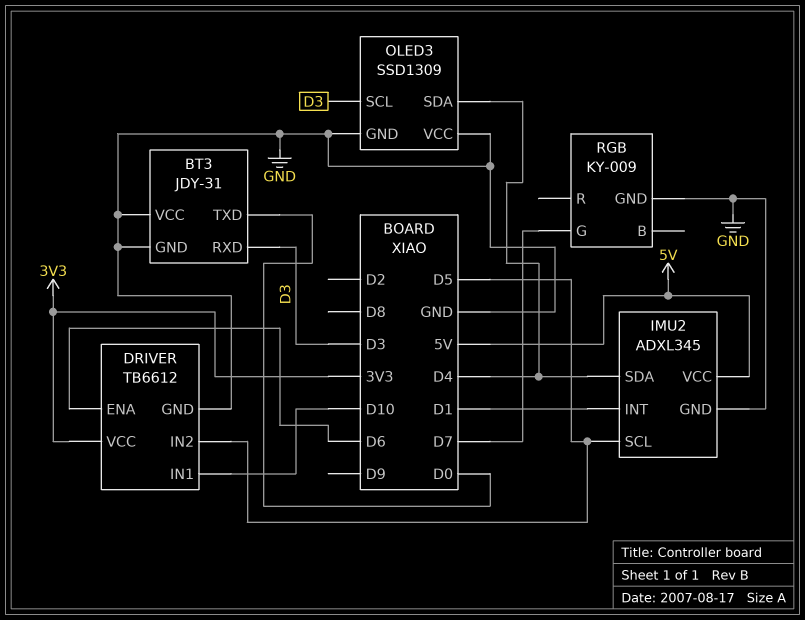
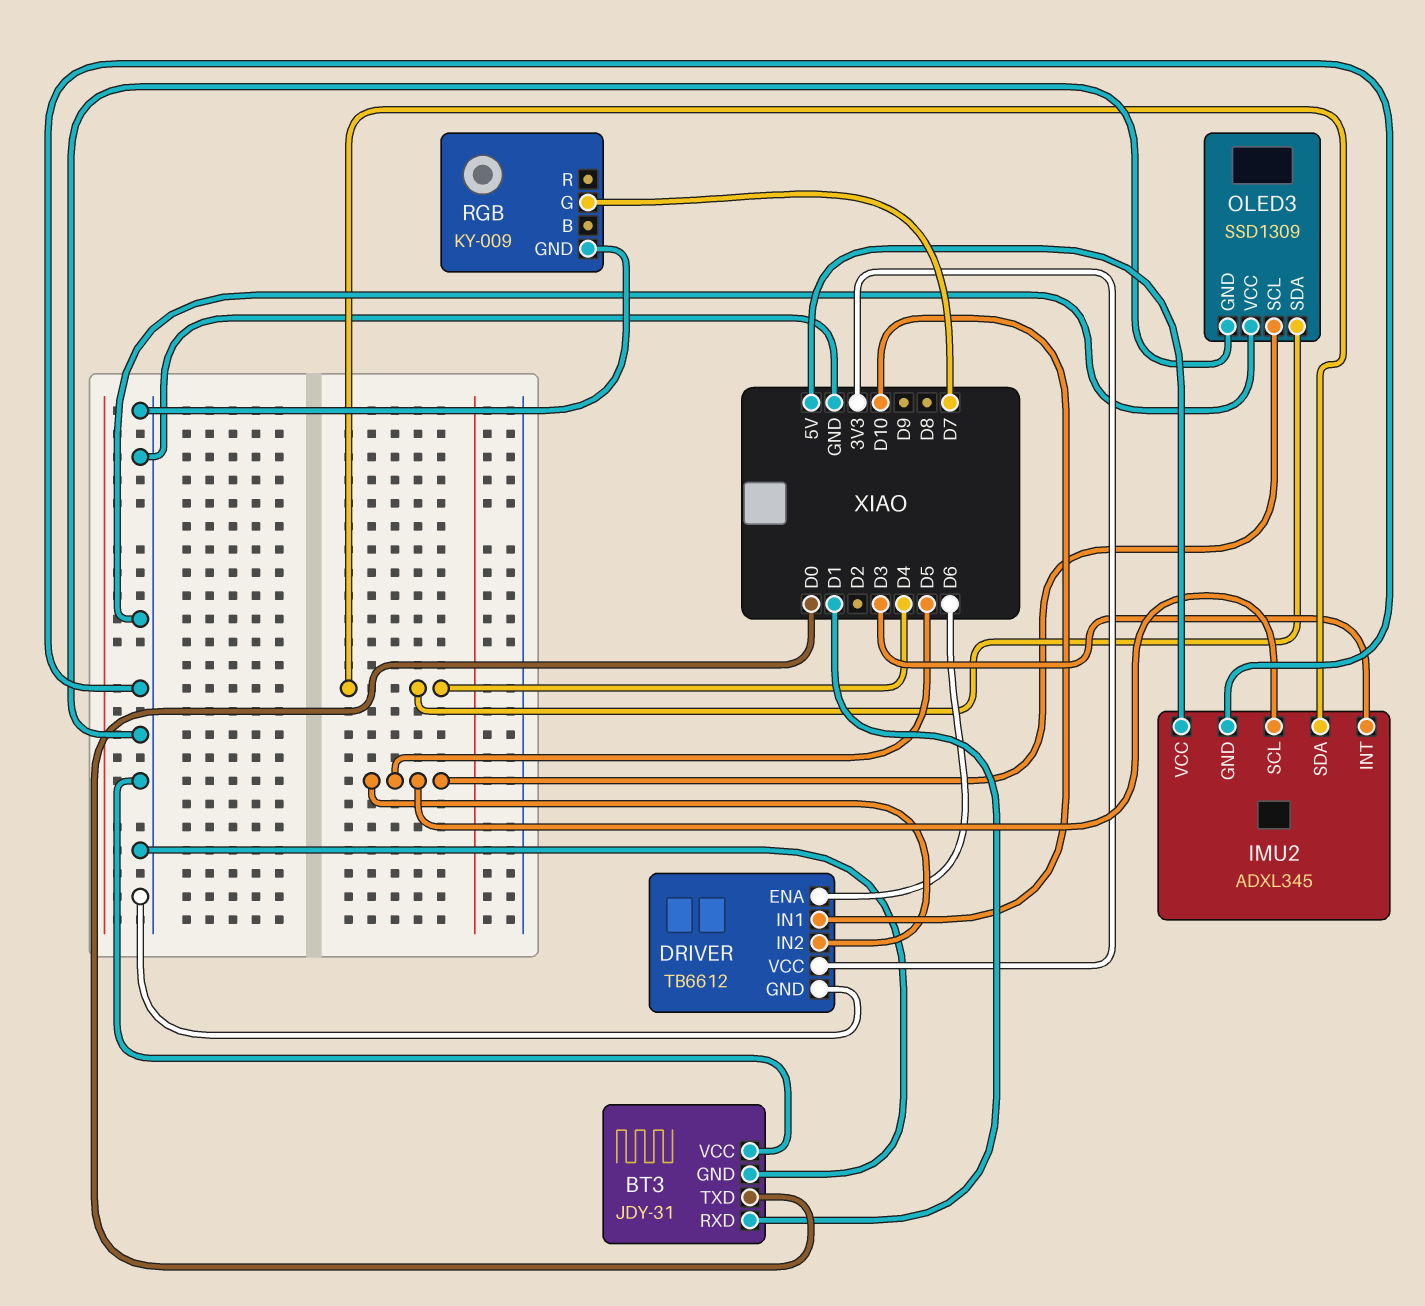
BT3 pin RXD: D3 -> D1
IMU2 pin INT: D1 -> D3
OLED3 pin SCL: D3 -> D5

